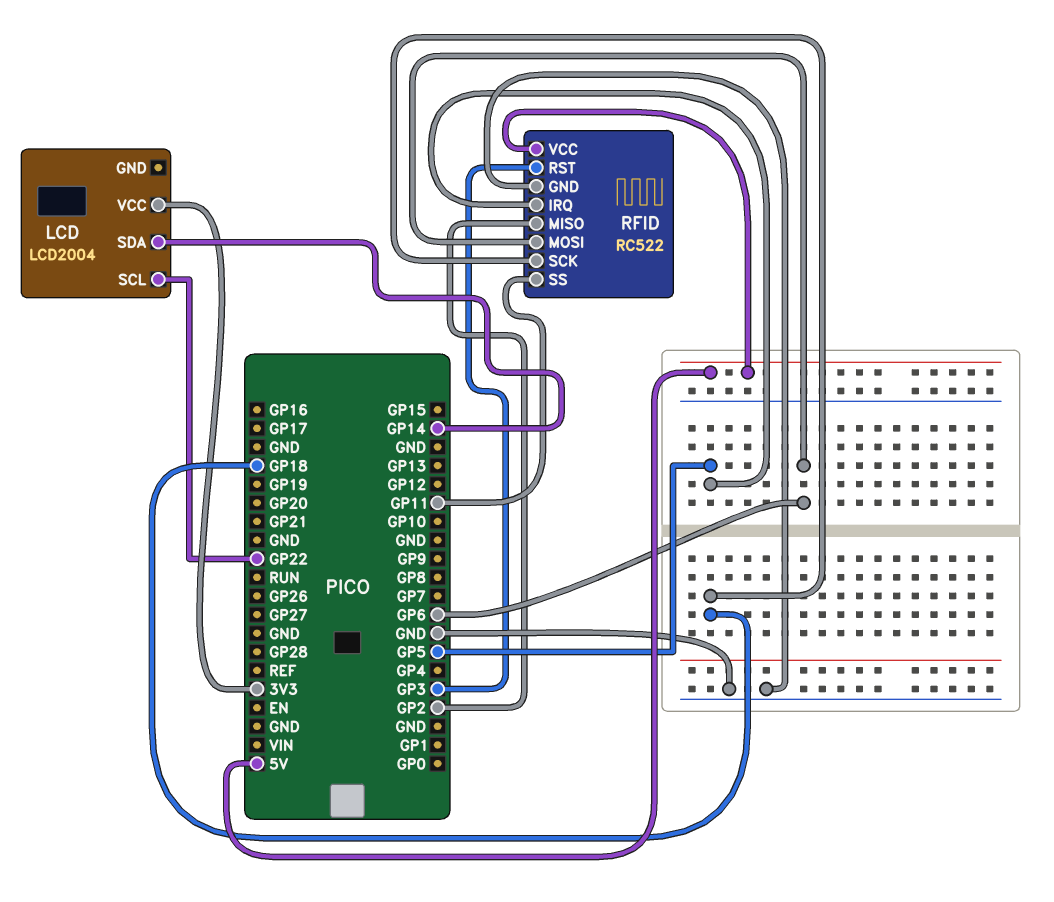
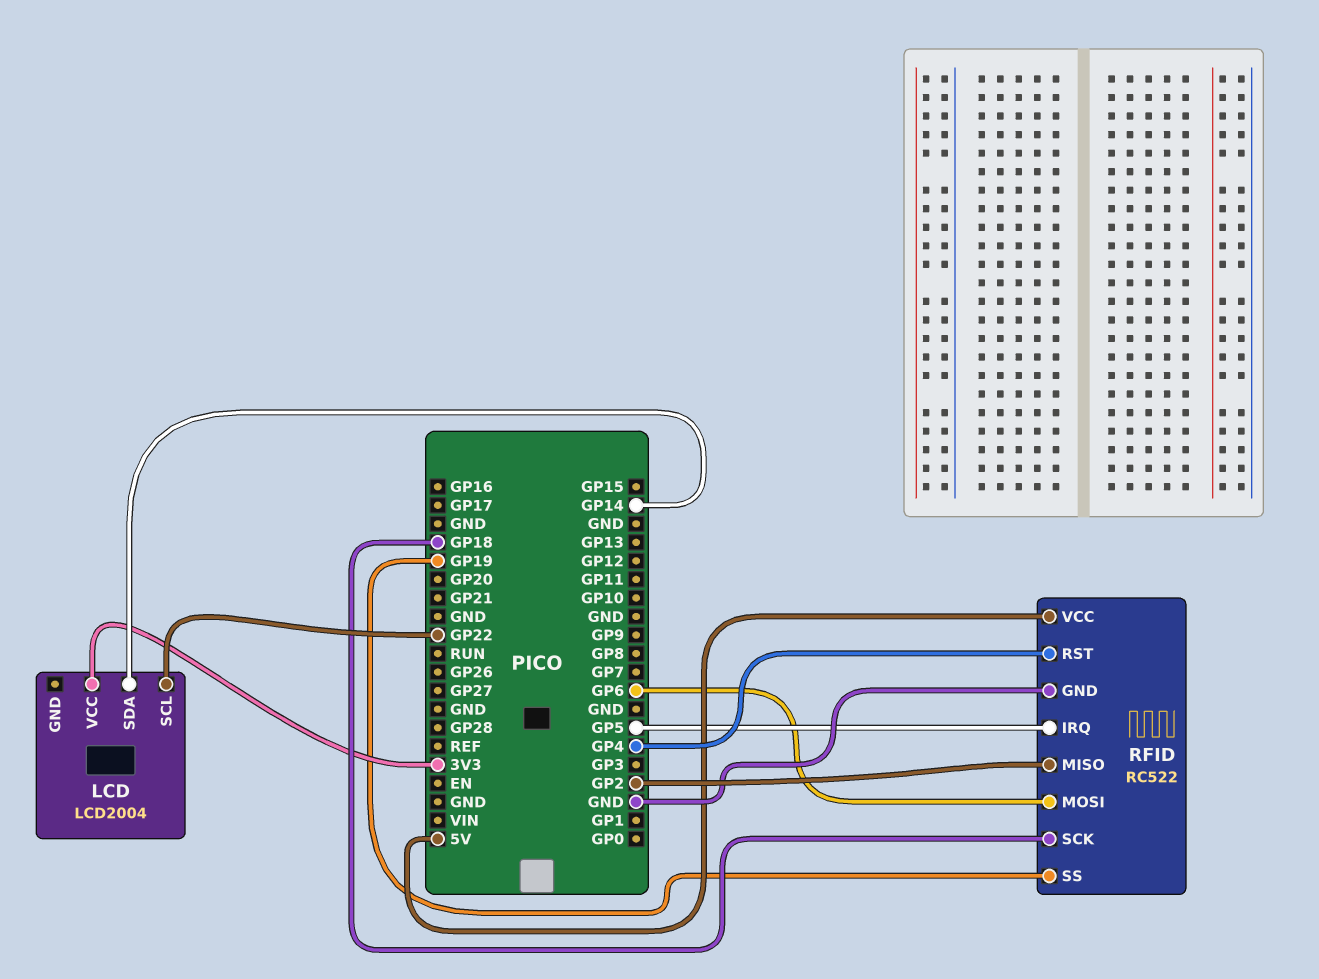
RFID pin RST: GP3 -> GP4
RFID pin SS: GP11 -> GP19

